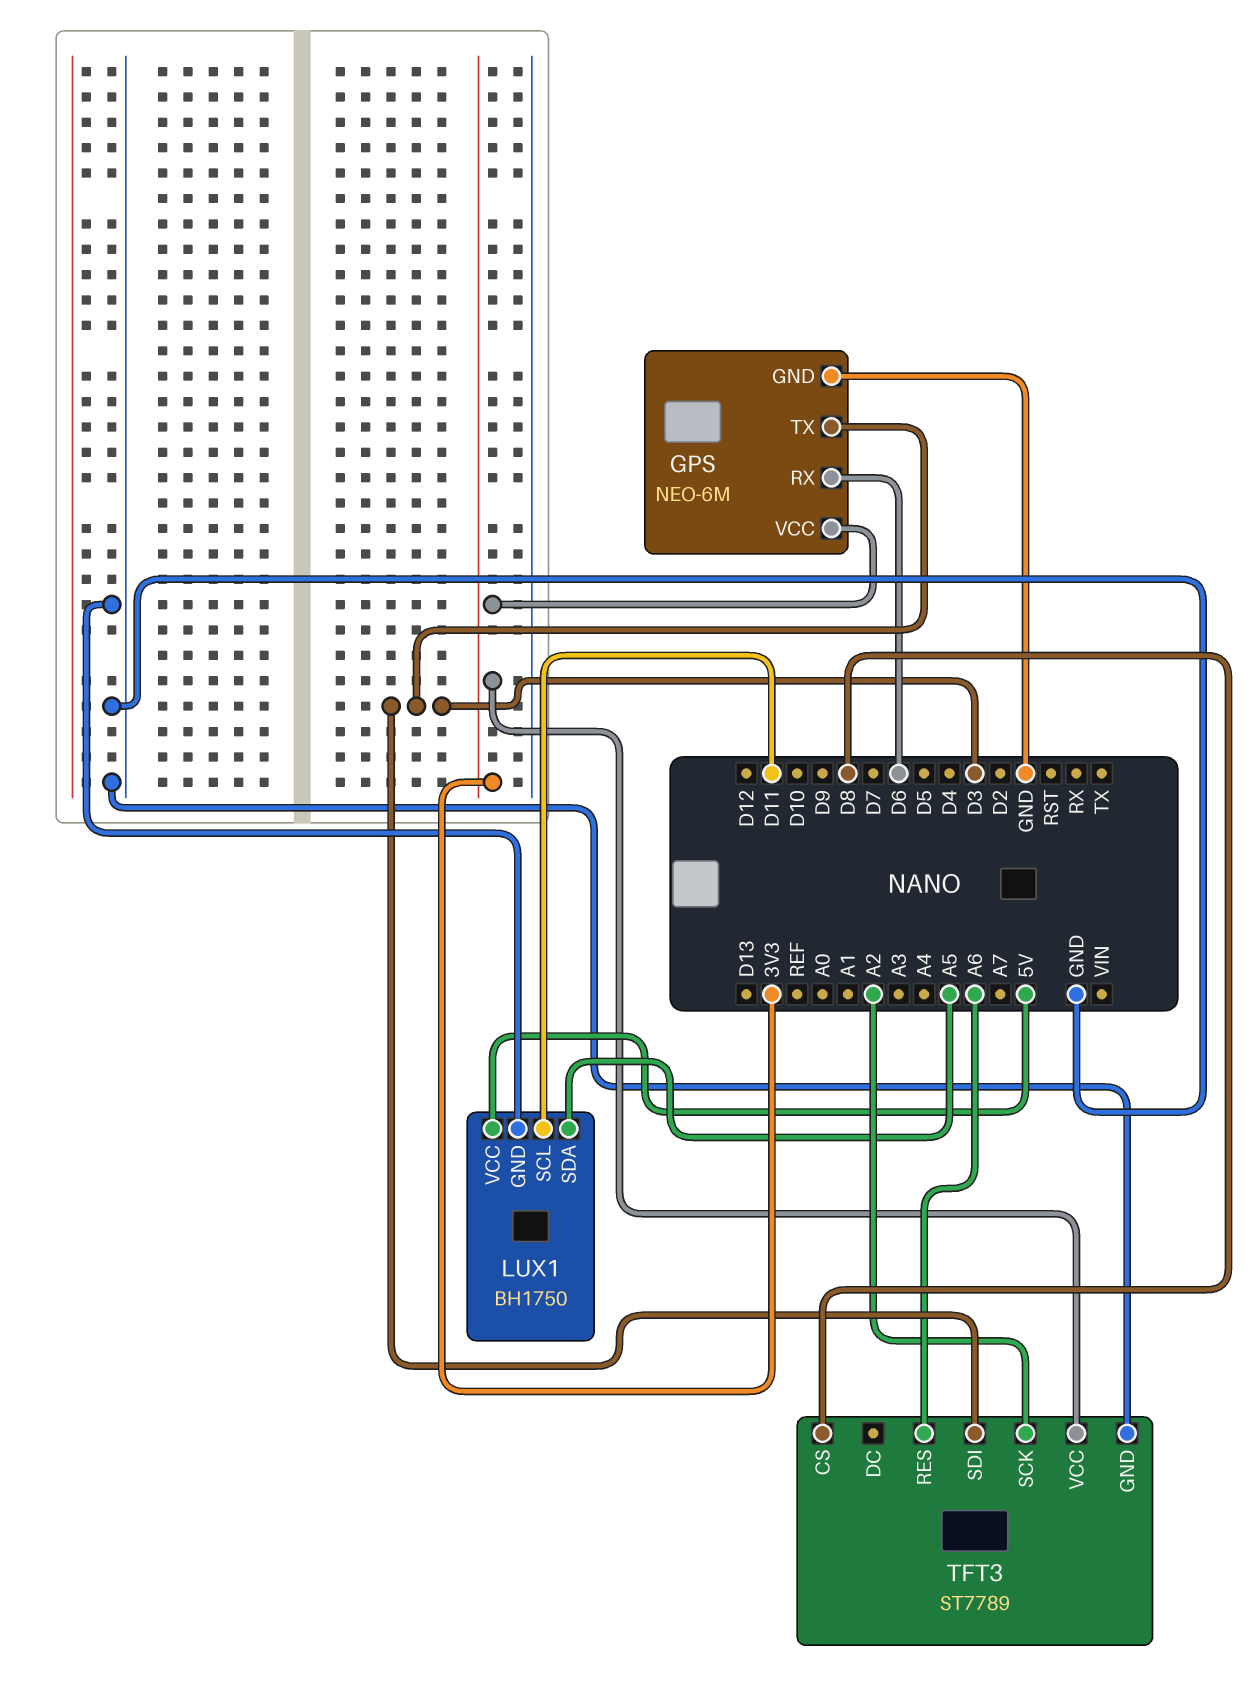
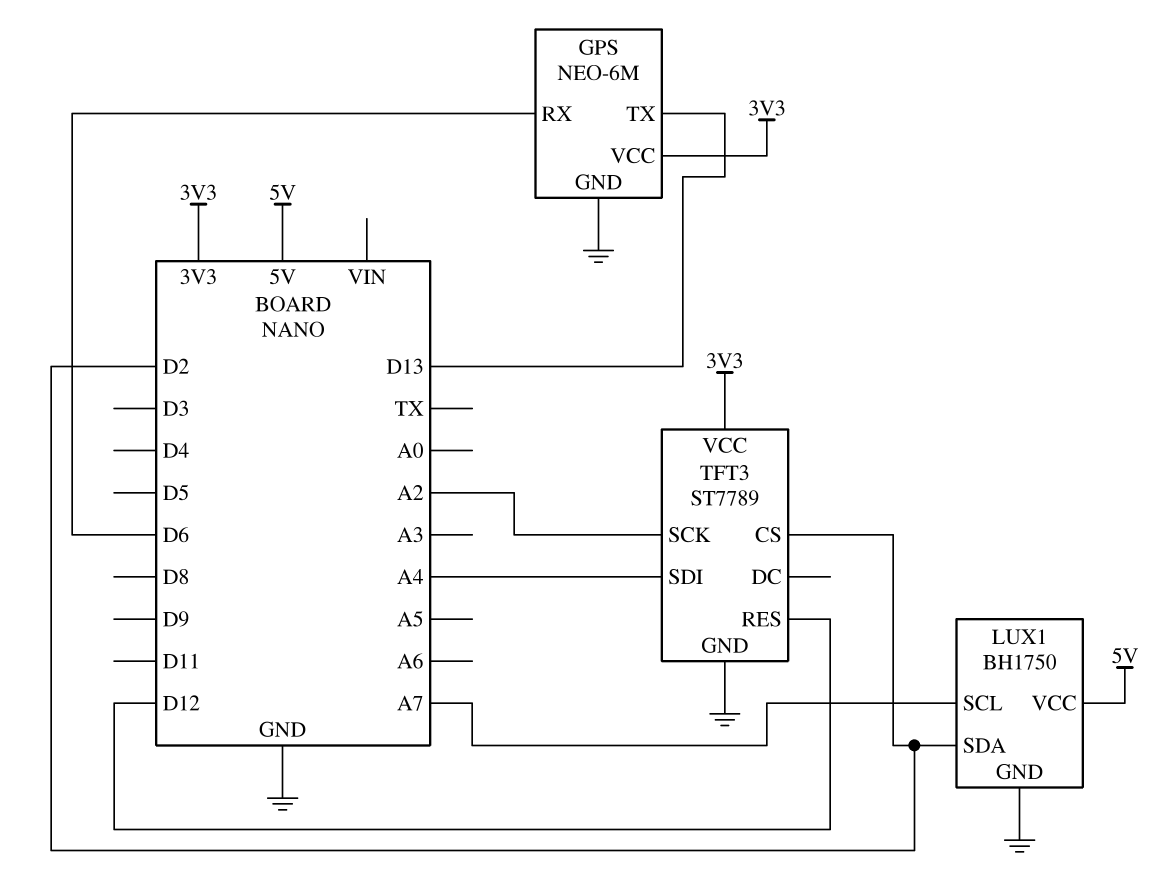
GPS pin TX: D3 -> D13
LUX1 pin SCL: D11 -> A7
LUX1 pin SDA: A5 -> D2
TFT3 pin CS: D8 -> D2
TFT3 pin RES: A6 -> D12
TFT3 pin SDI: D3 -> A4

